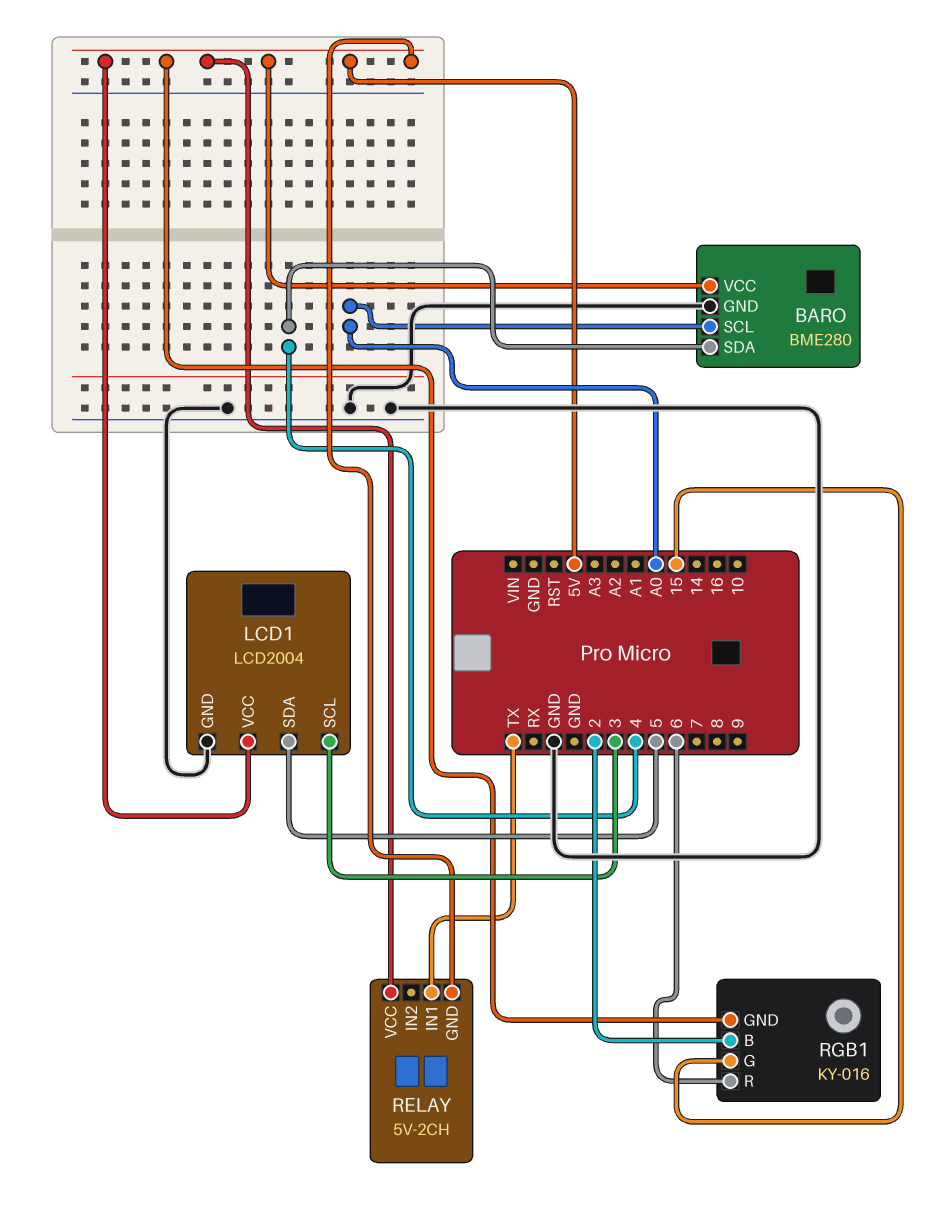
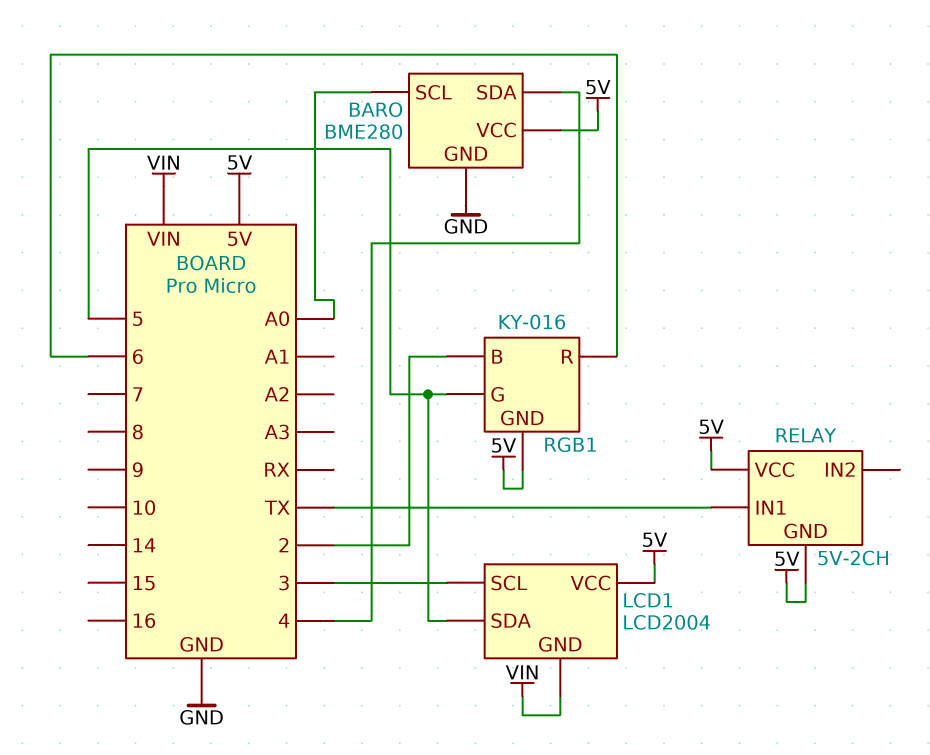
LCD1 pin GND: GND -> VIN
RGB1 pin G: 15 -> 5

